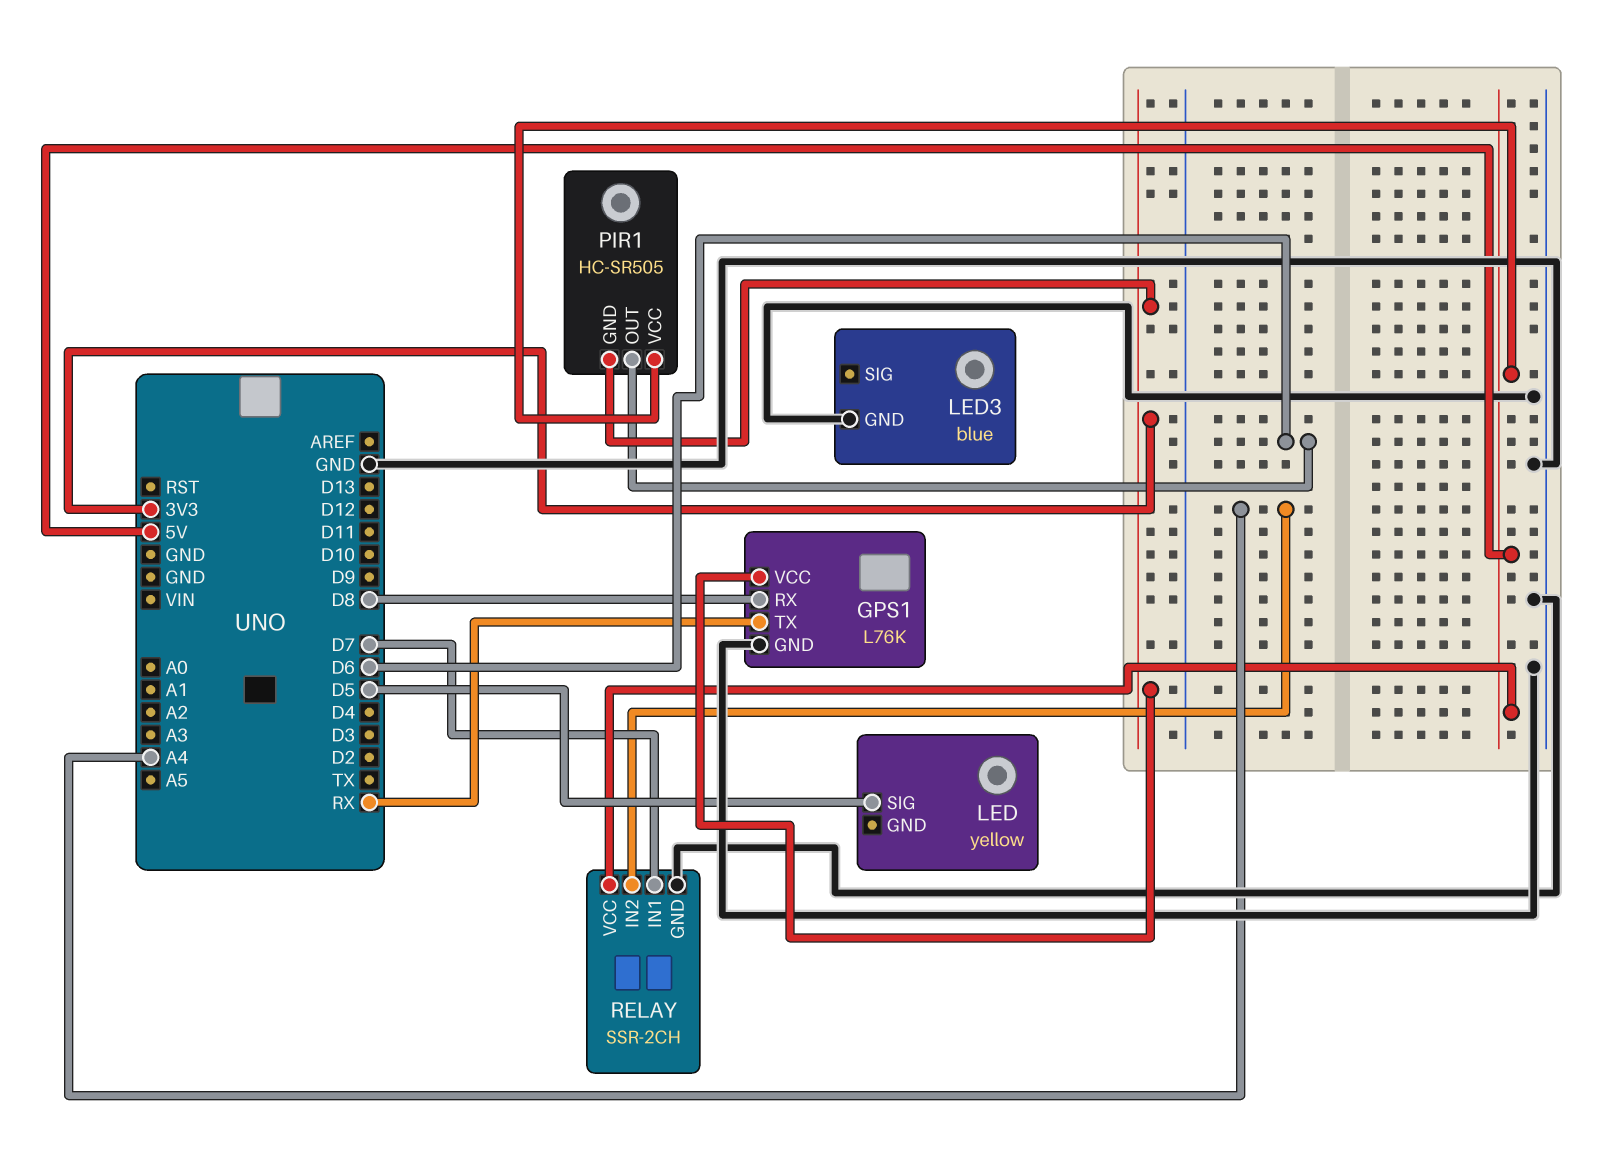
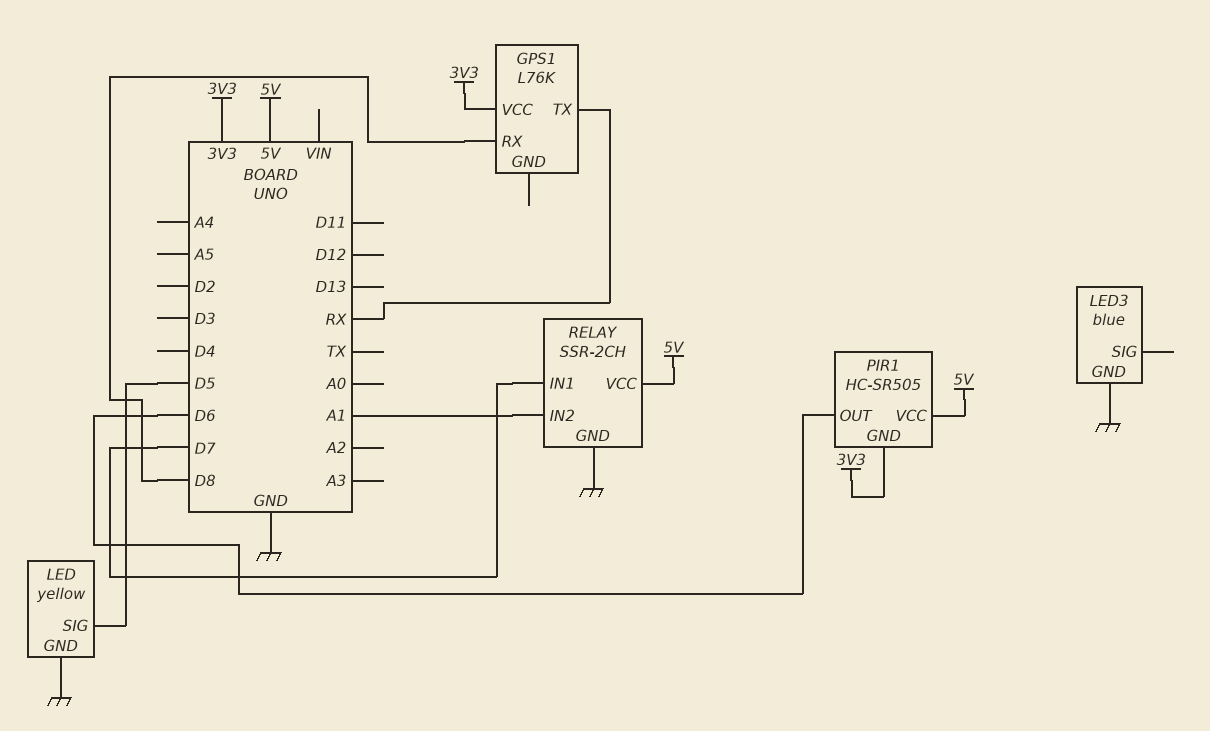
GPS1 pin GND: GND -> none
LED pin GND: none -> GND
RELAY pin IN2: A4 -> A1

